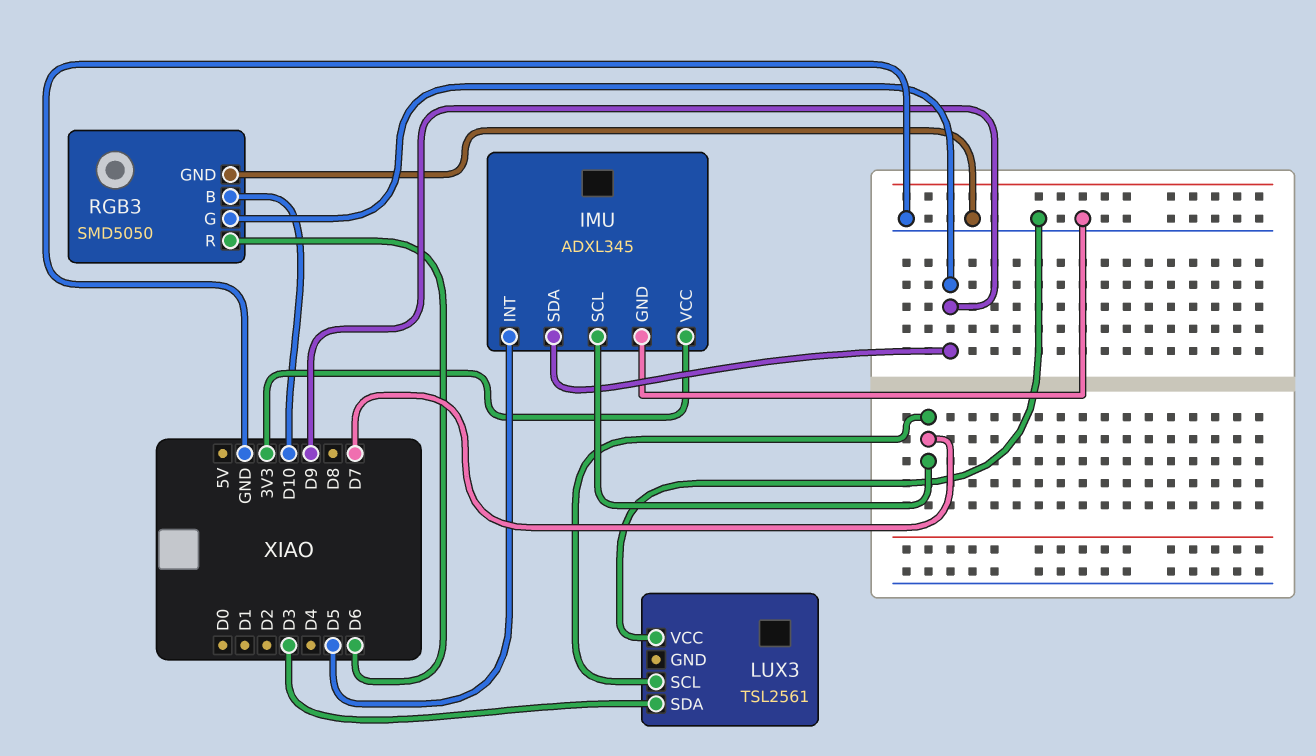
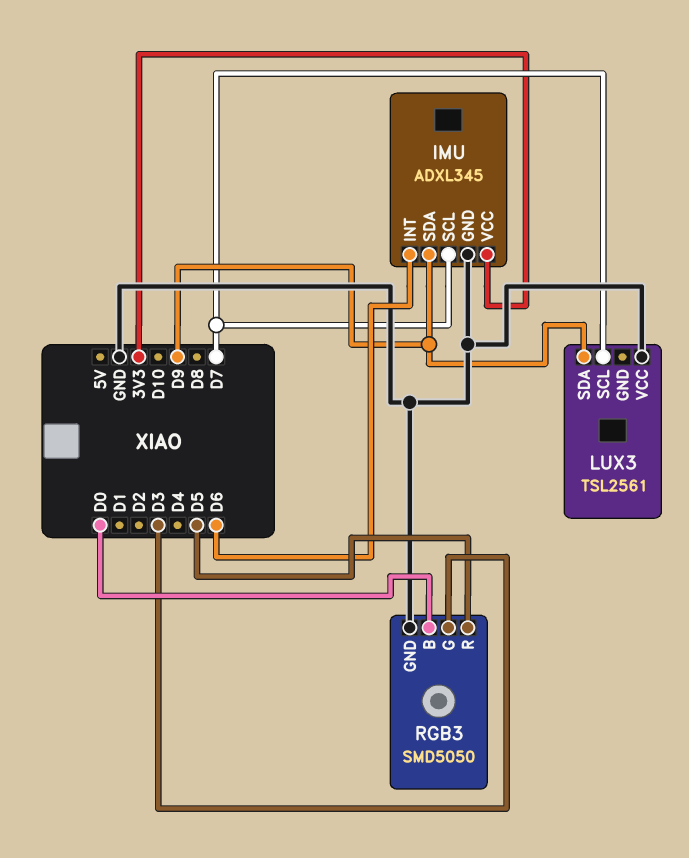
IMU pin INT: D5 -> D6
LUX3 pin SDA: D3 -> D9
RGB3 pin B: D10 -> D0
RGB3 pin G: D9 -> D3
RGB3 pin R: D6 -> D5

